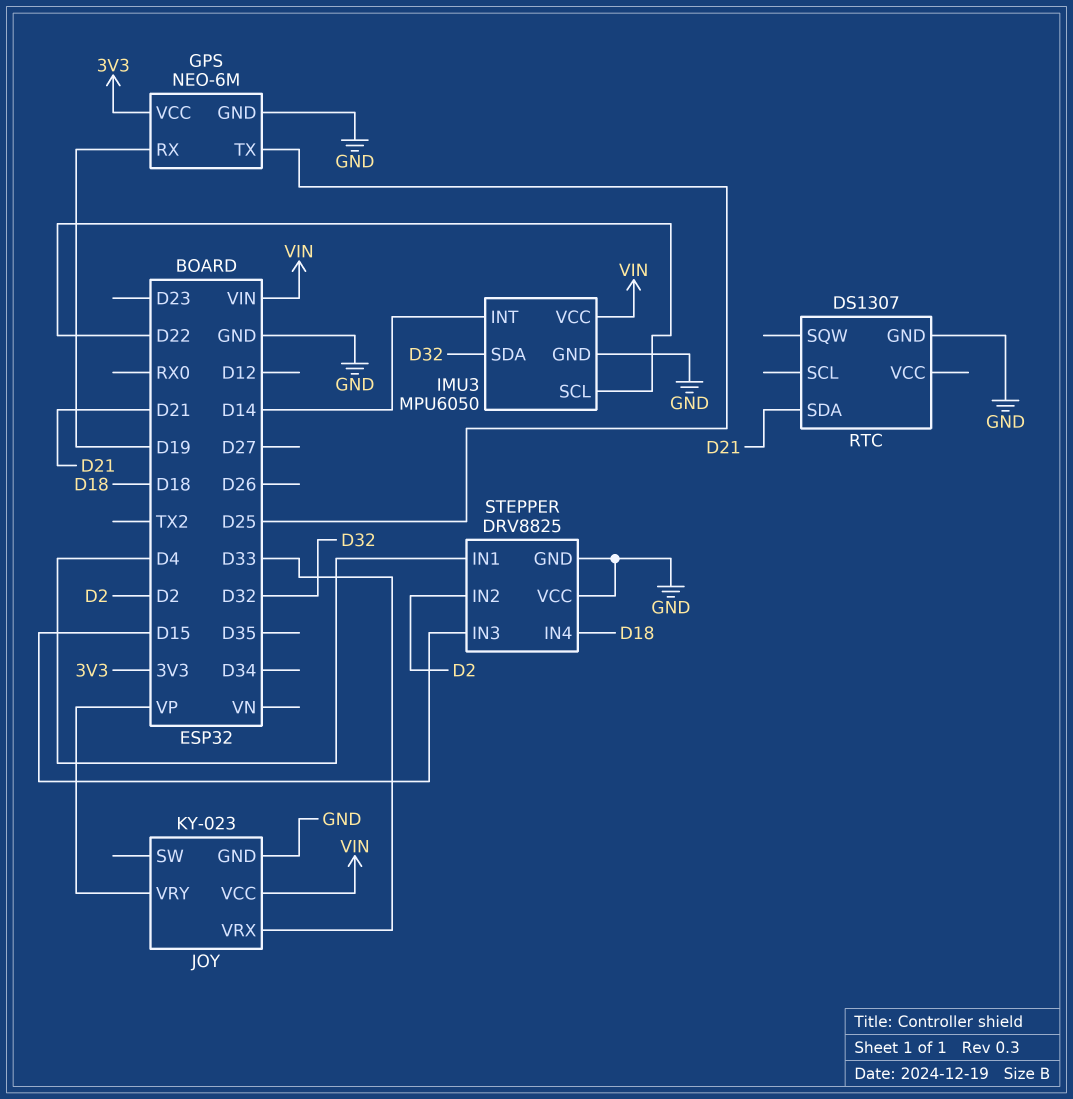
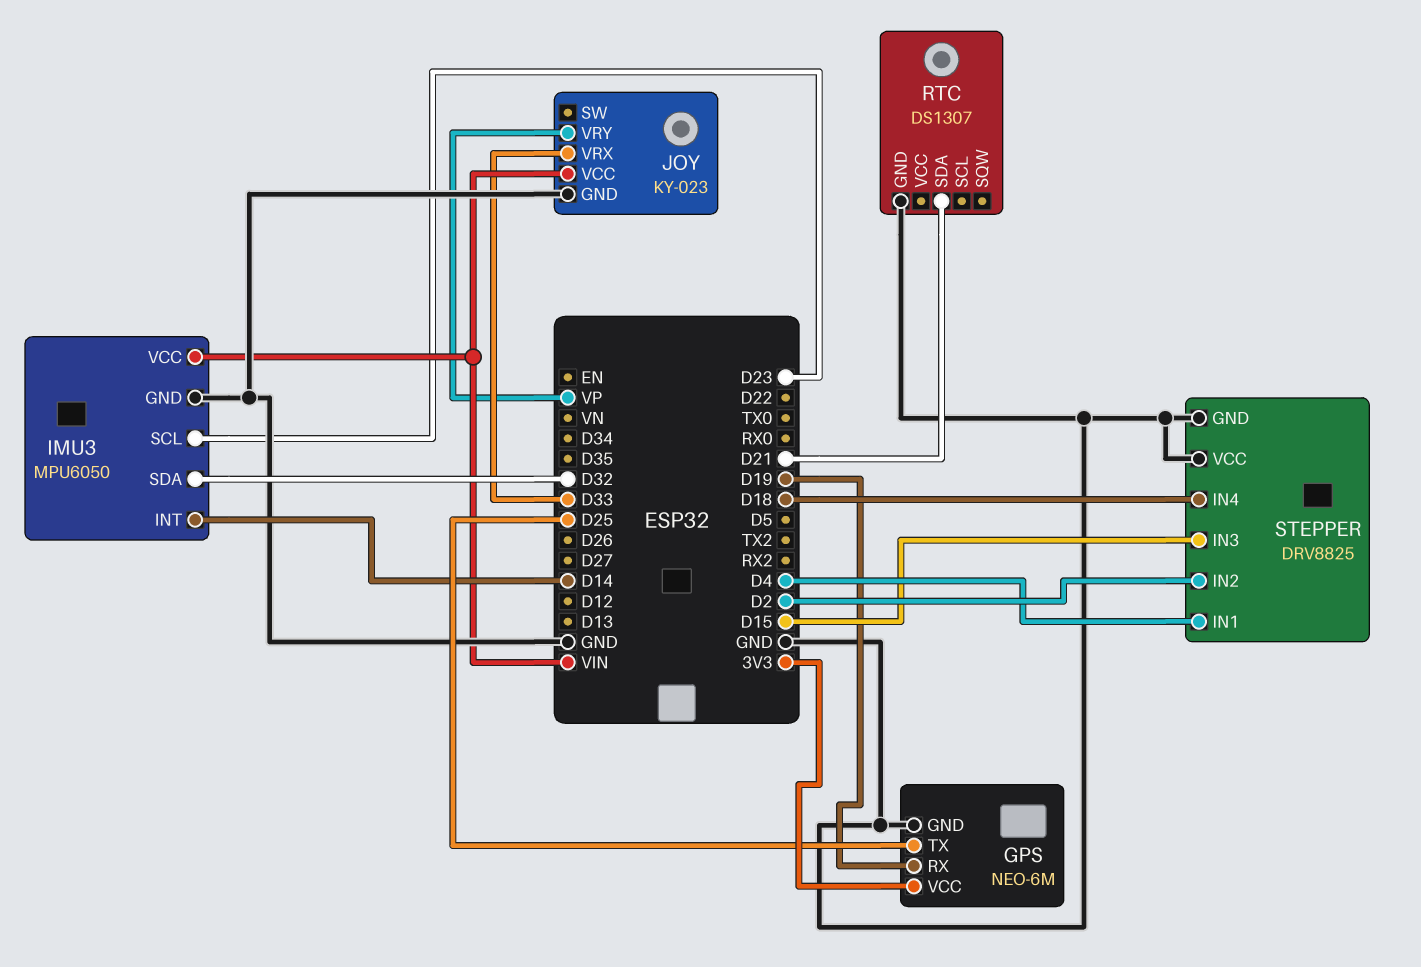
IMU3 pin SCL: D22 -> D23

